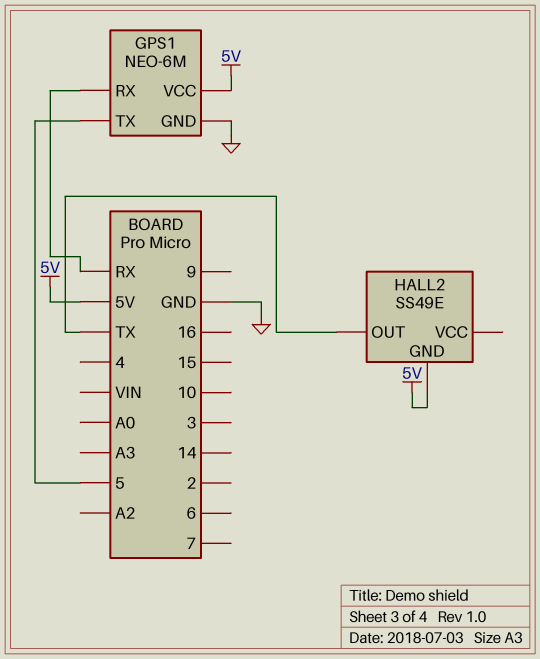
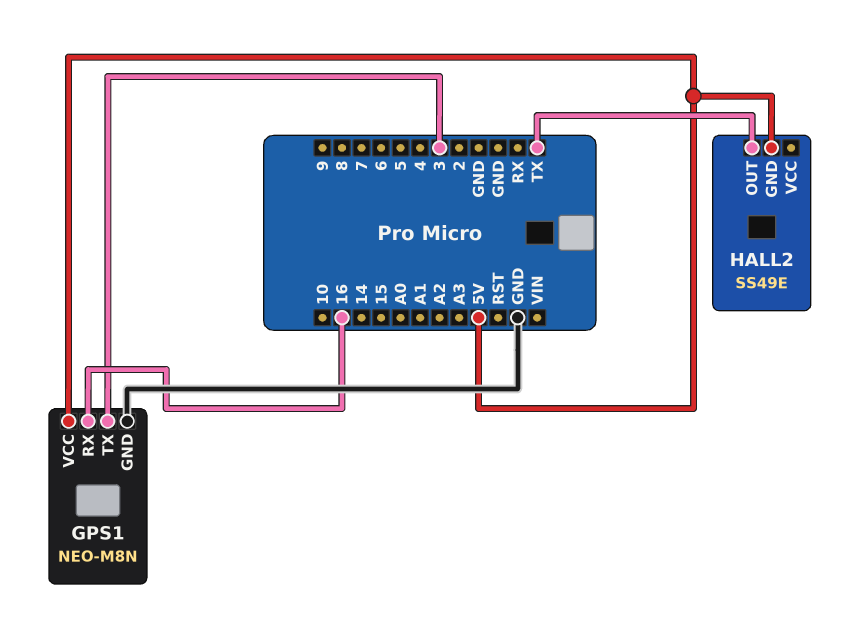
GPS1: NEO-6M -> NEO-M8N
GPS1 pin RX: RX -> 16
GPS1 pin TX: 5 -> 3

